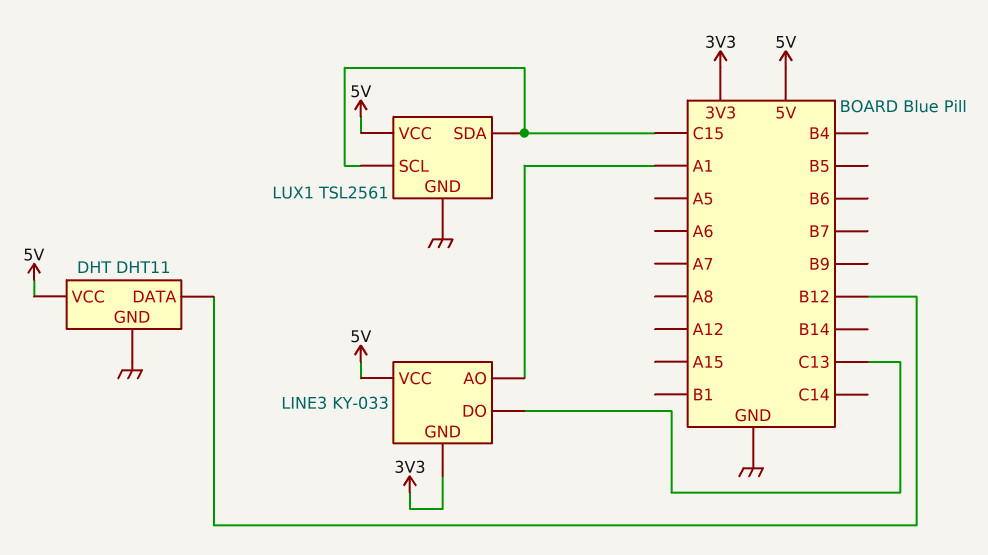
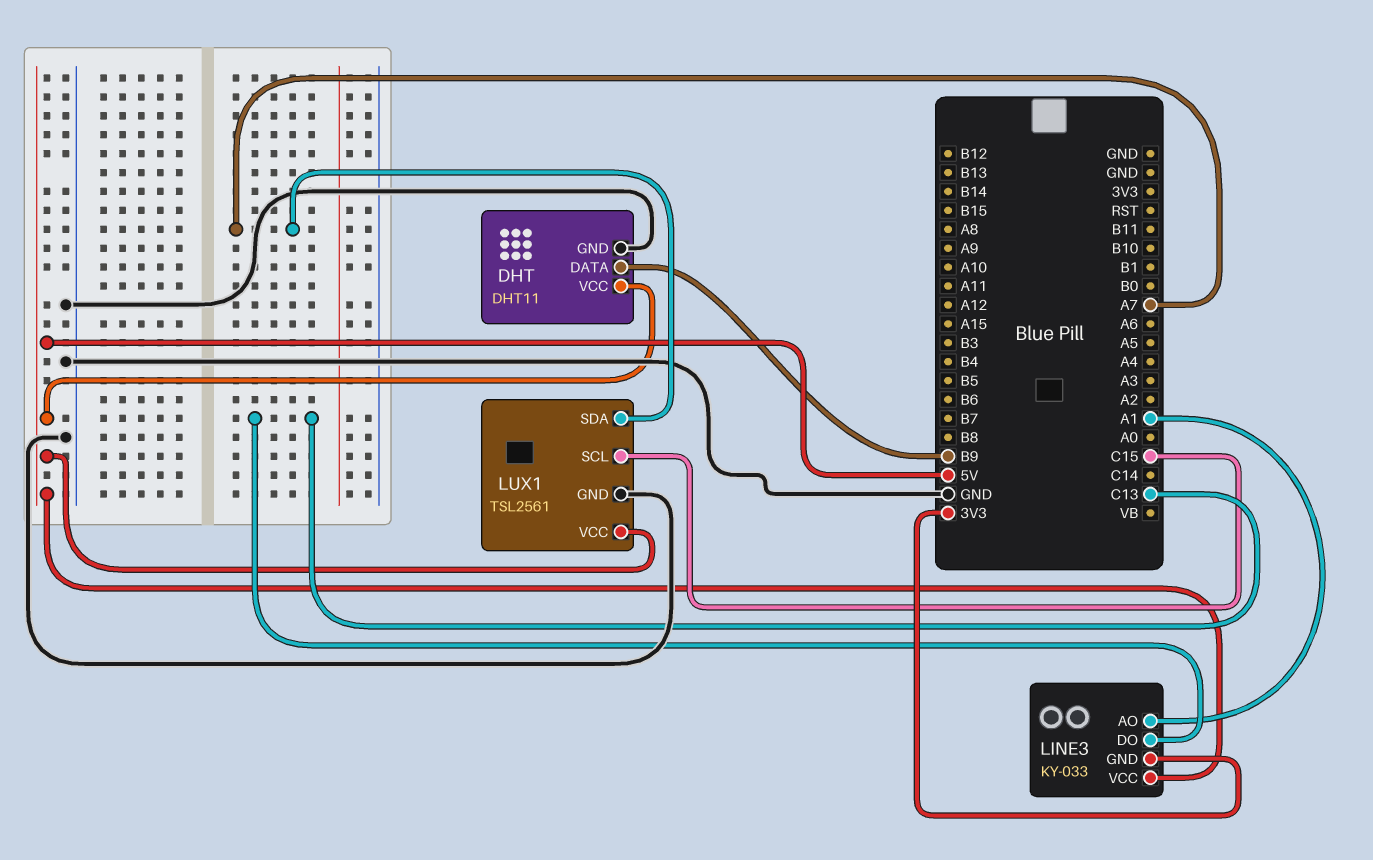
DHT pin DATA: B12 -> B9
LUX1 pin SDA: C15 -> A7

